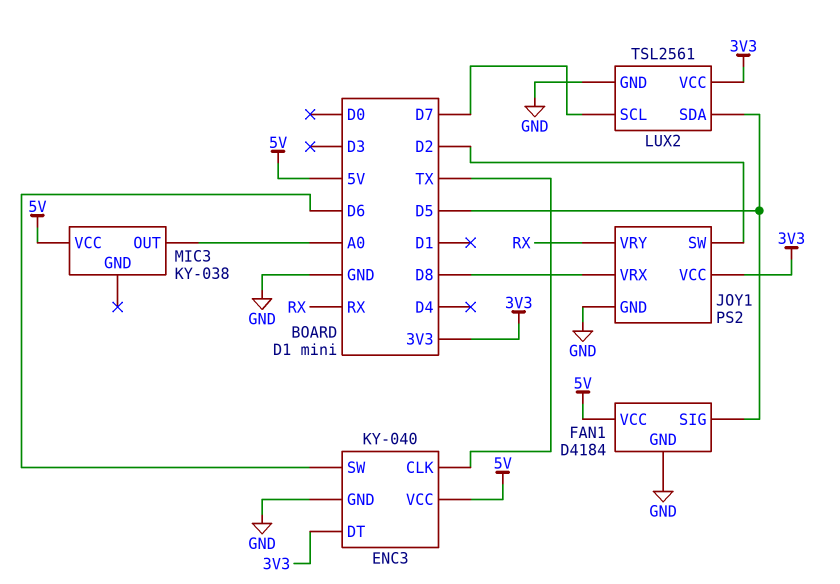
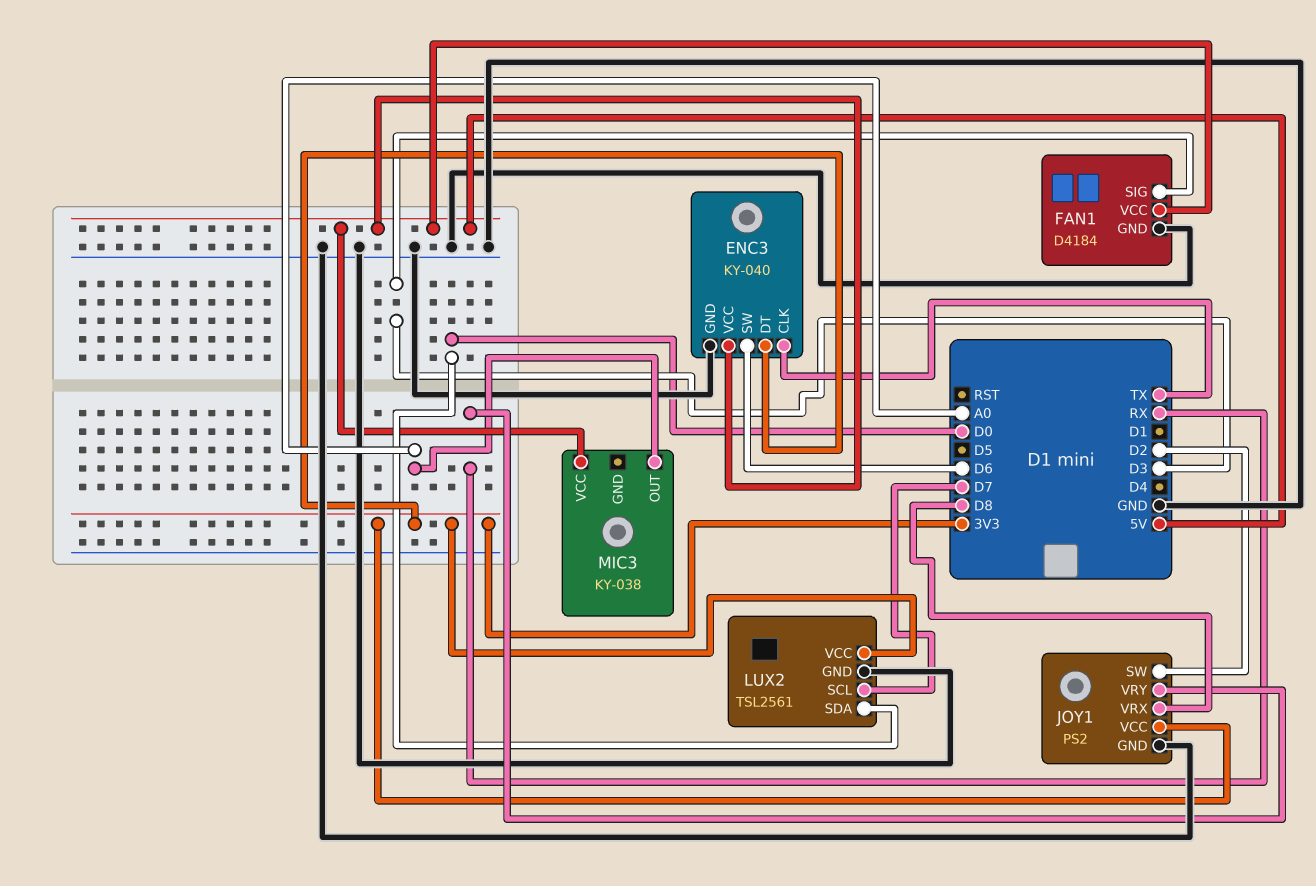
FAN1 pin SIG: D5 -> D3
LUX2 pin SDA: D5 -> D0

